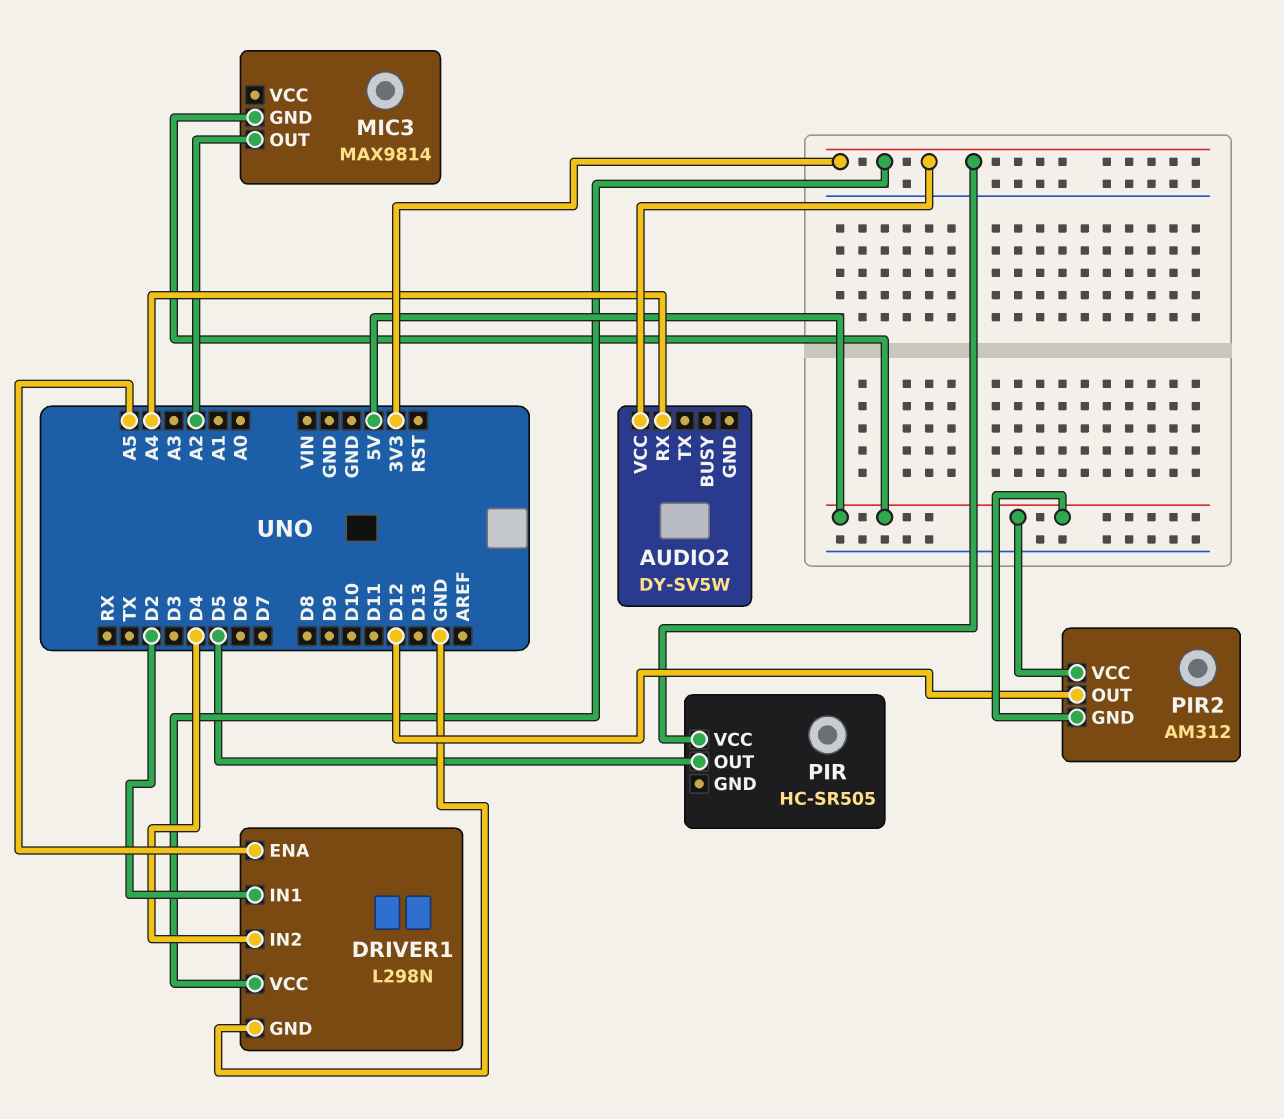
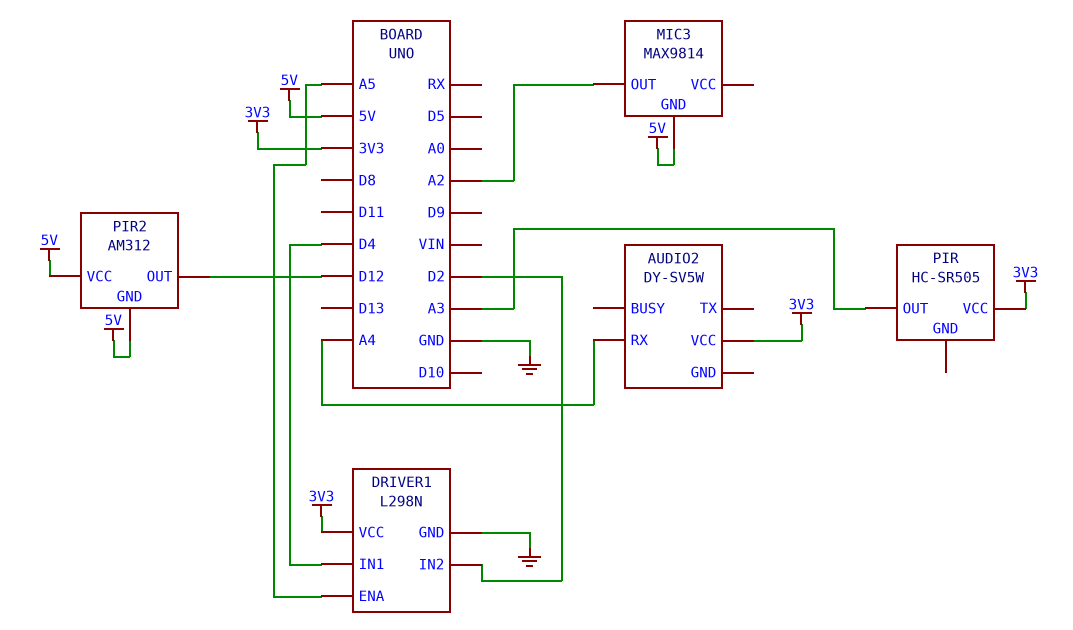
DRIVER1 pin IN1: D2 -> D4
DRIVER1 pin IN2: D4 -> D2
PIR pin OUT: D5 -> A3

